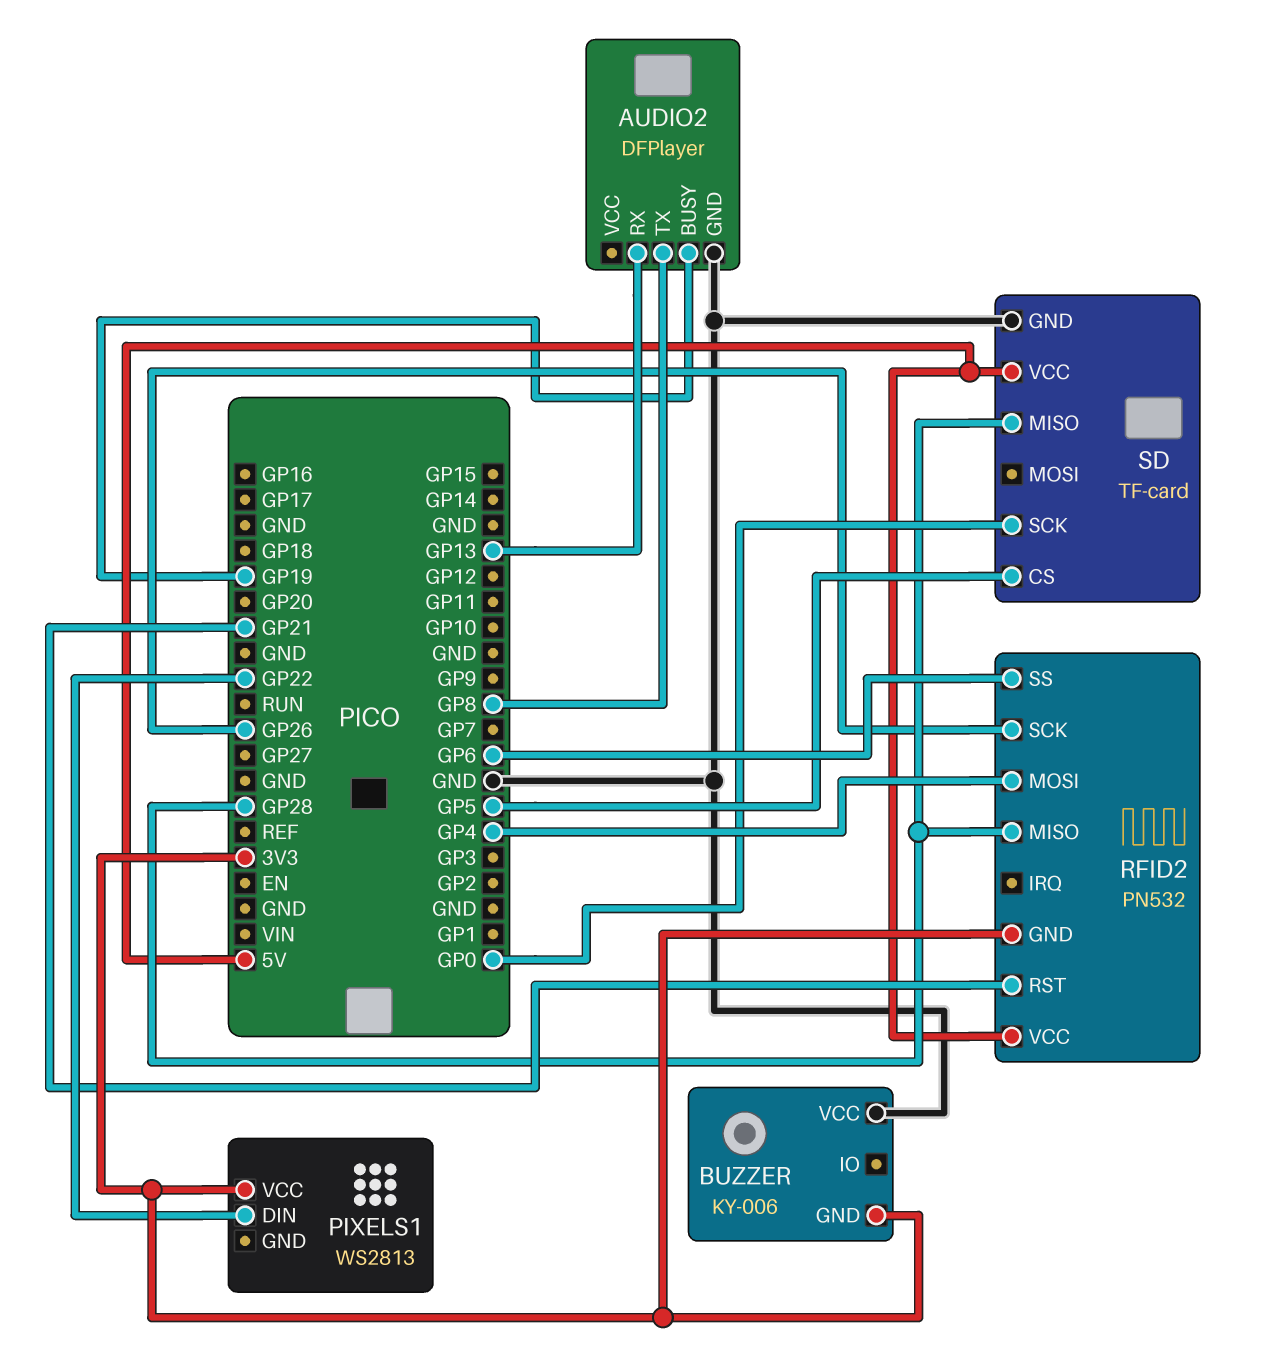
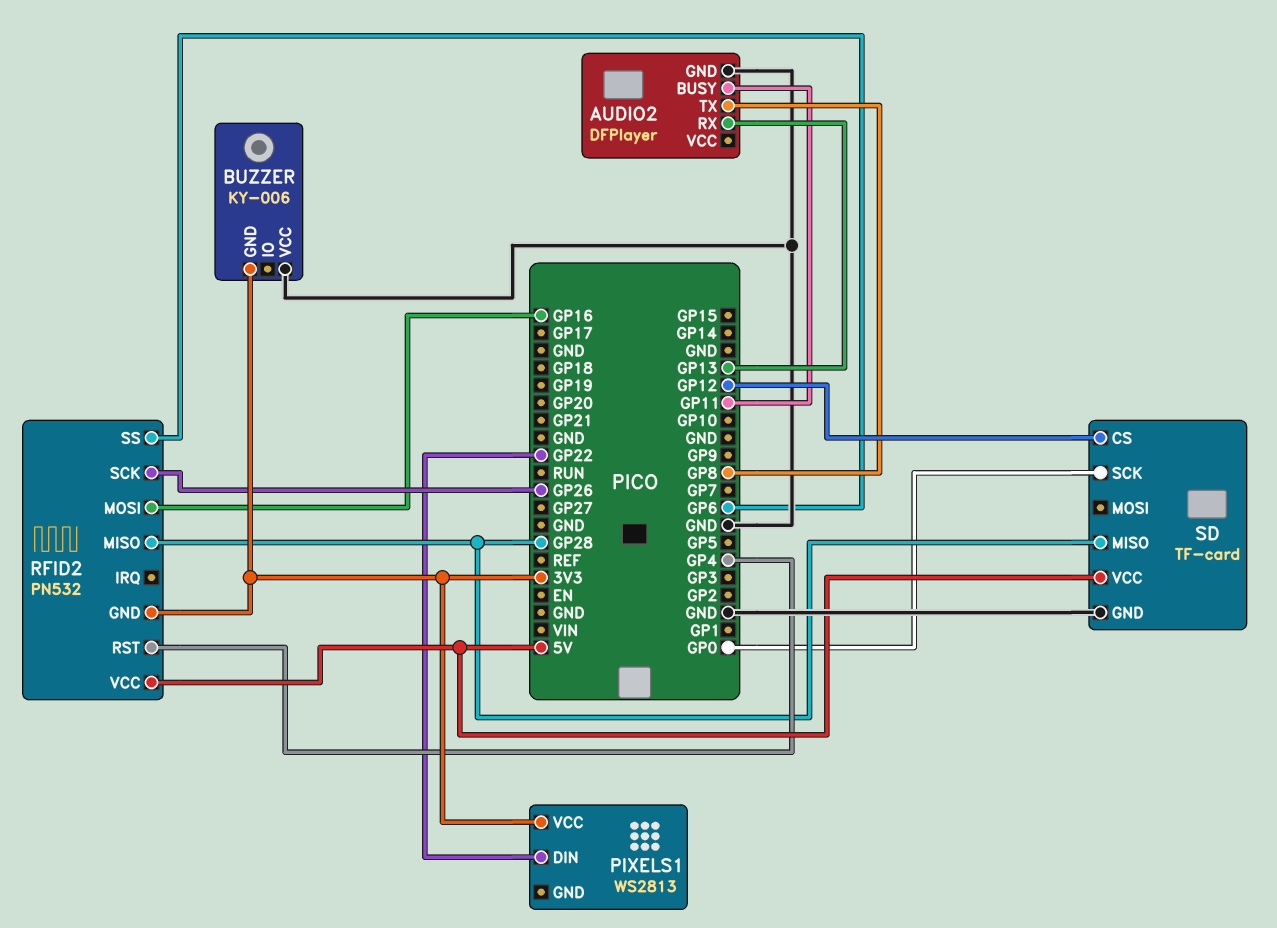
AUDIO2 pin BUSY: GP19 -> GP11
RFID2 pin MOSI: GP4 -> GP16
RFID2 pin RST: GP21 -> GP4
SD pin CS: GP5 -> GP12

